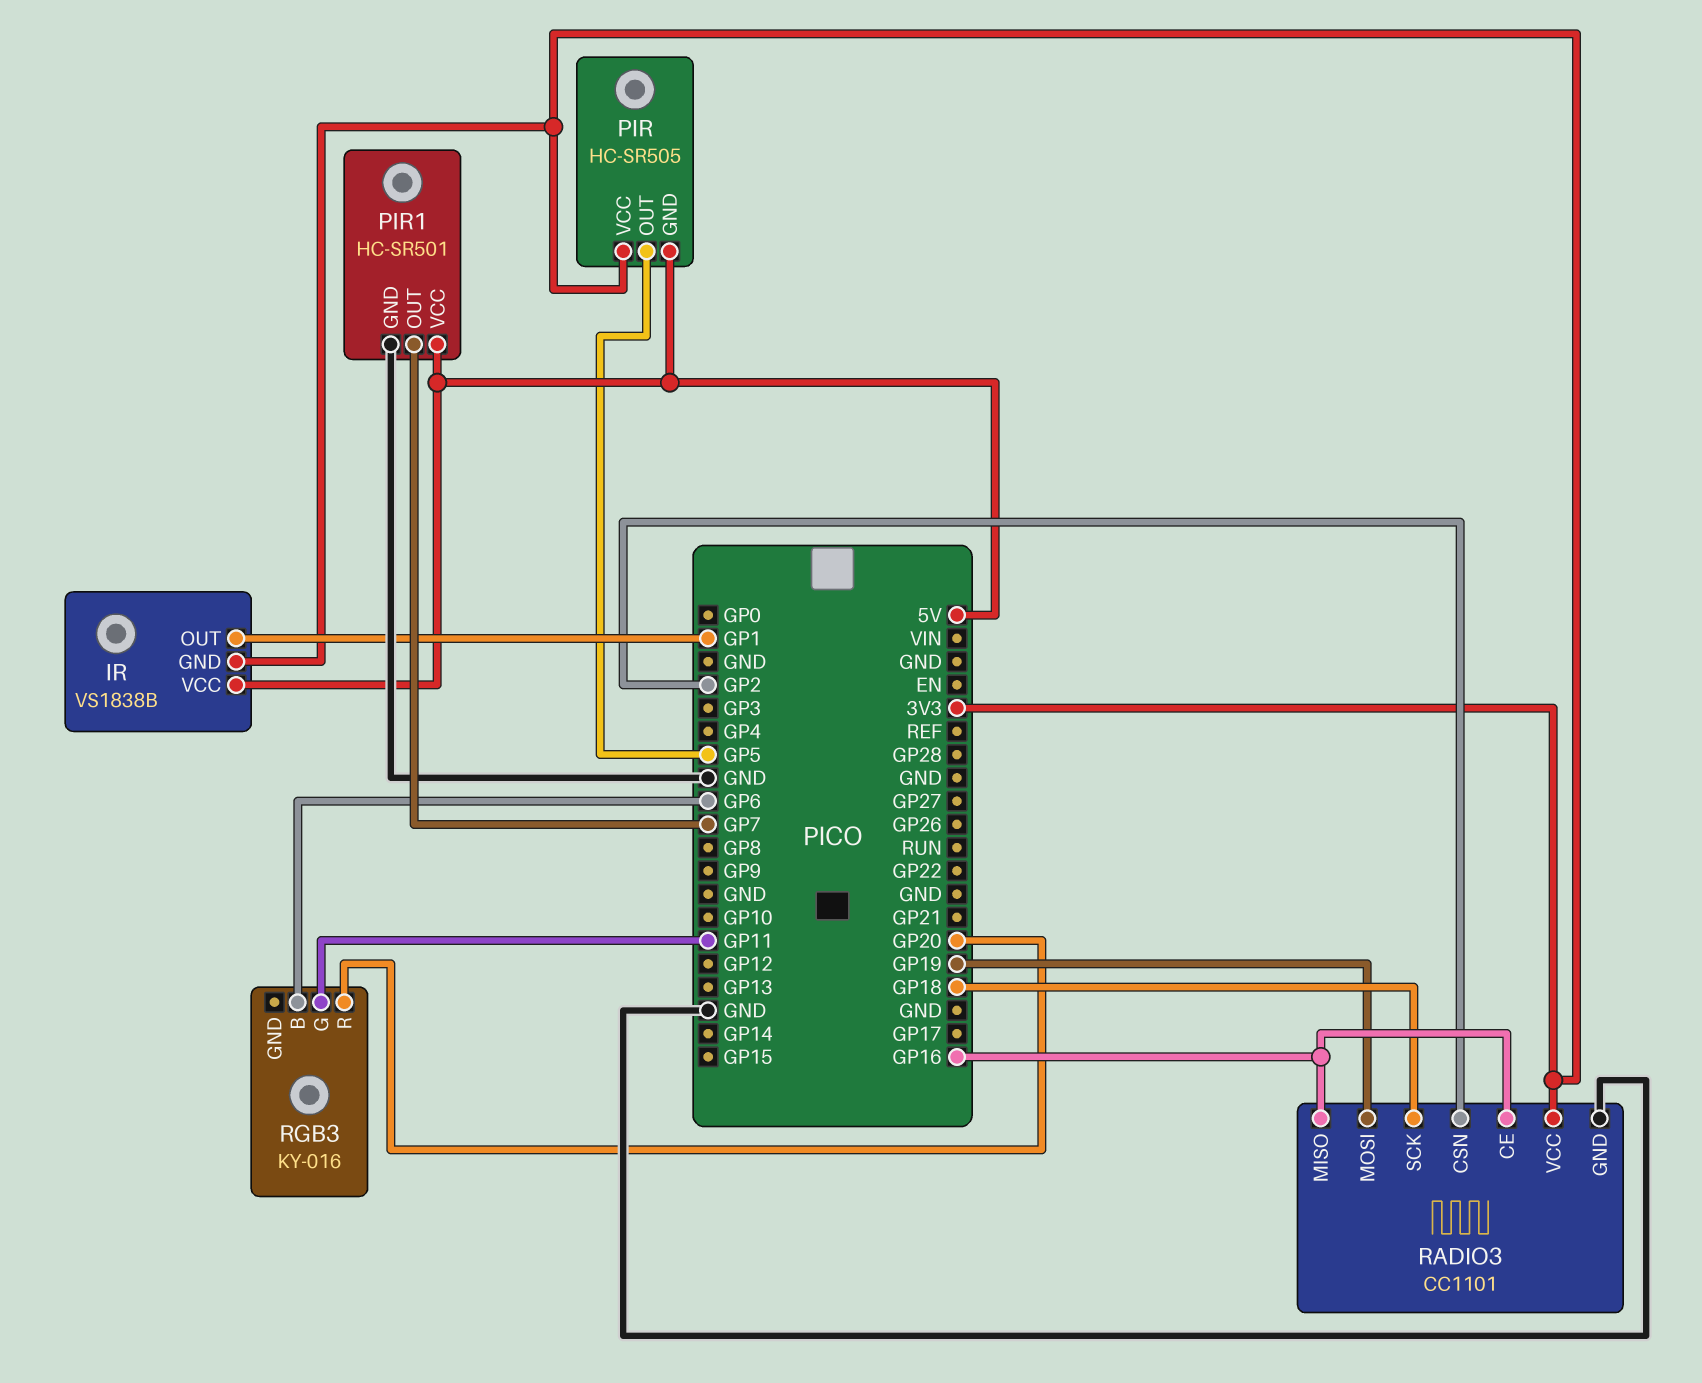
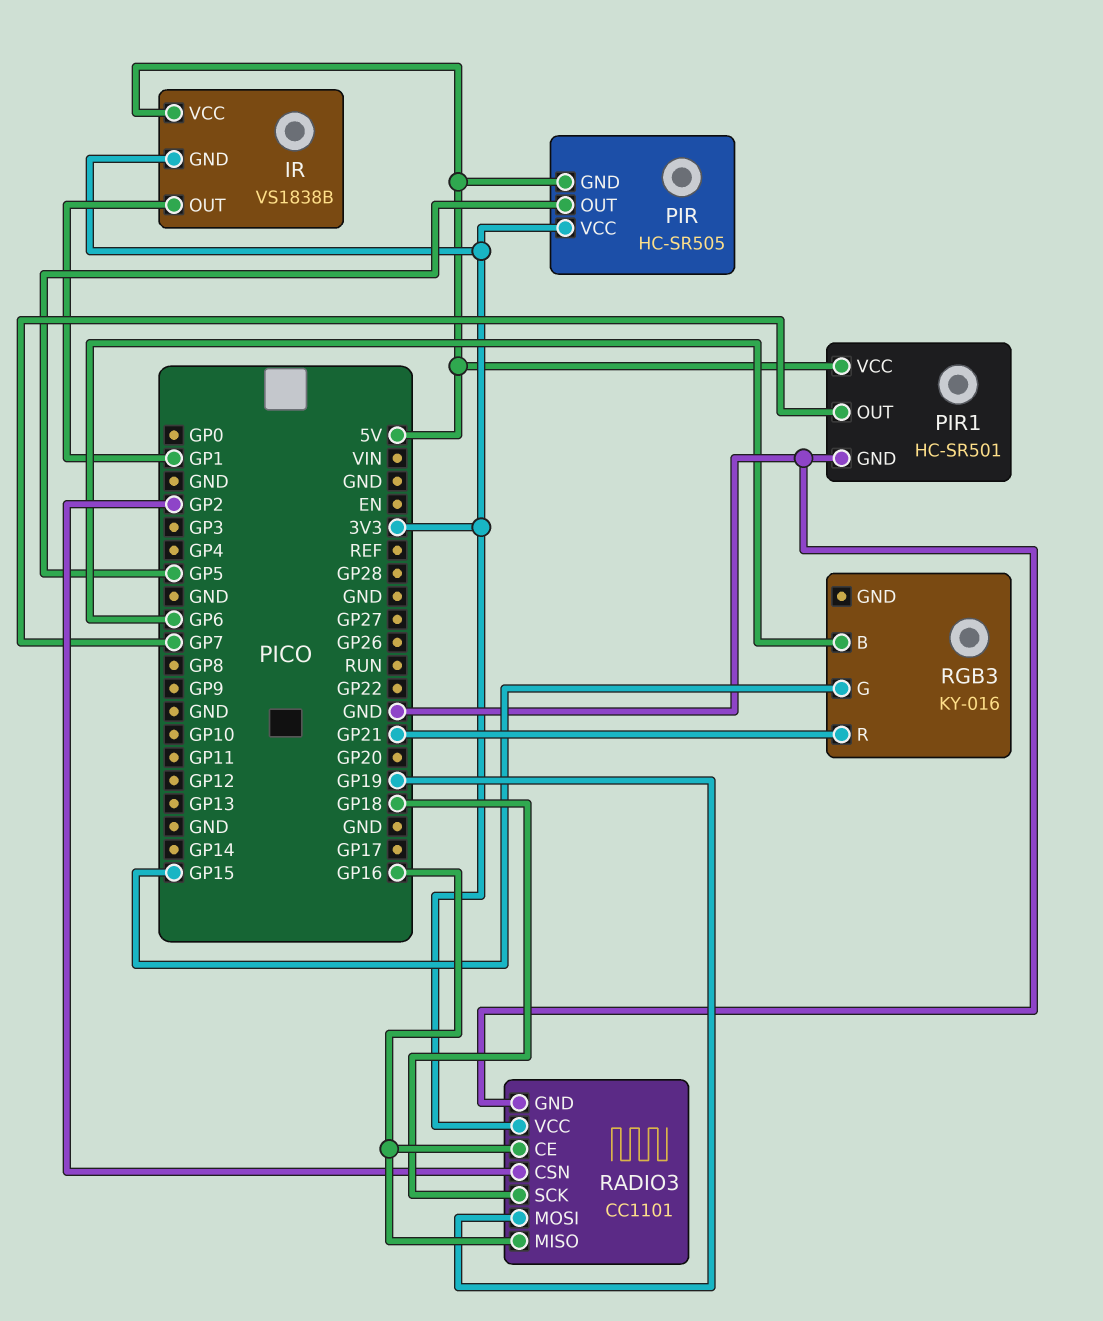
RGB3 pin G: GP11 -> GP15
RGB3 pin R: GP20 -> GP21

